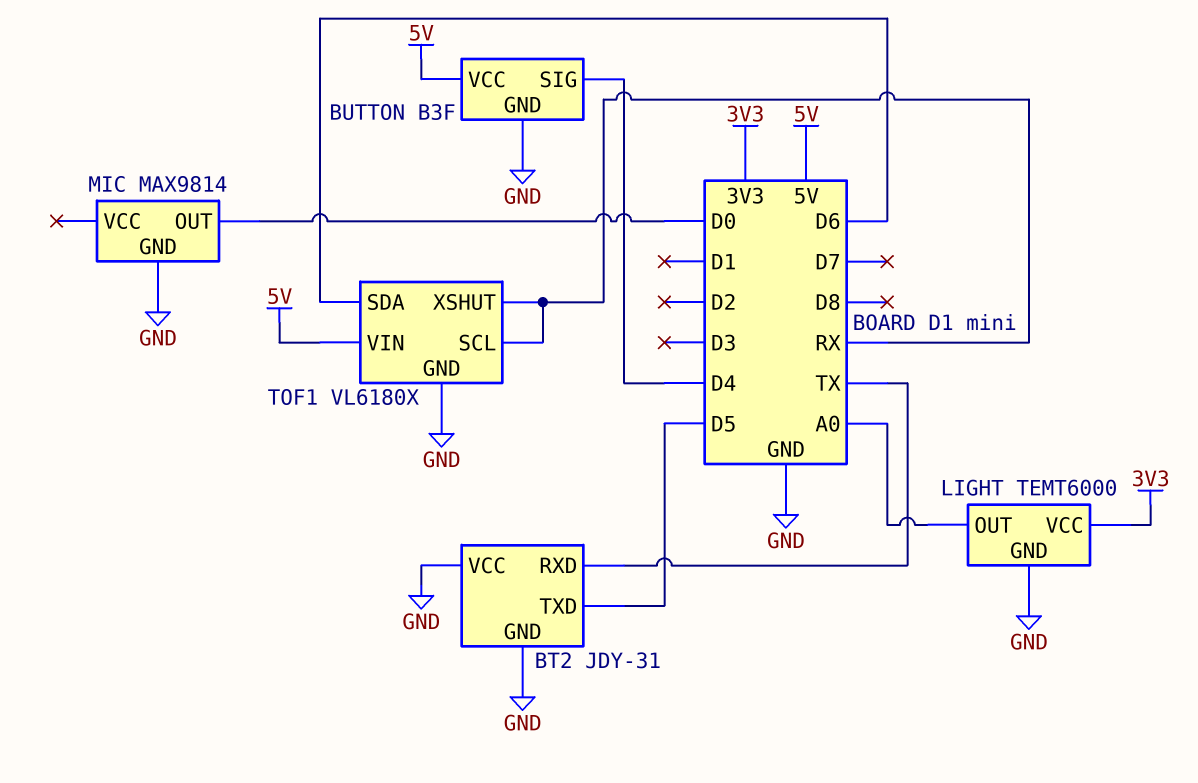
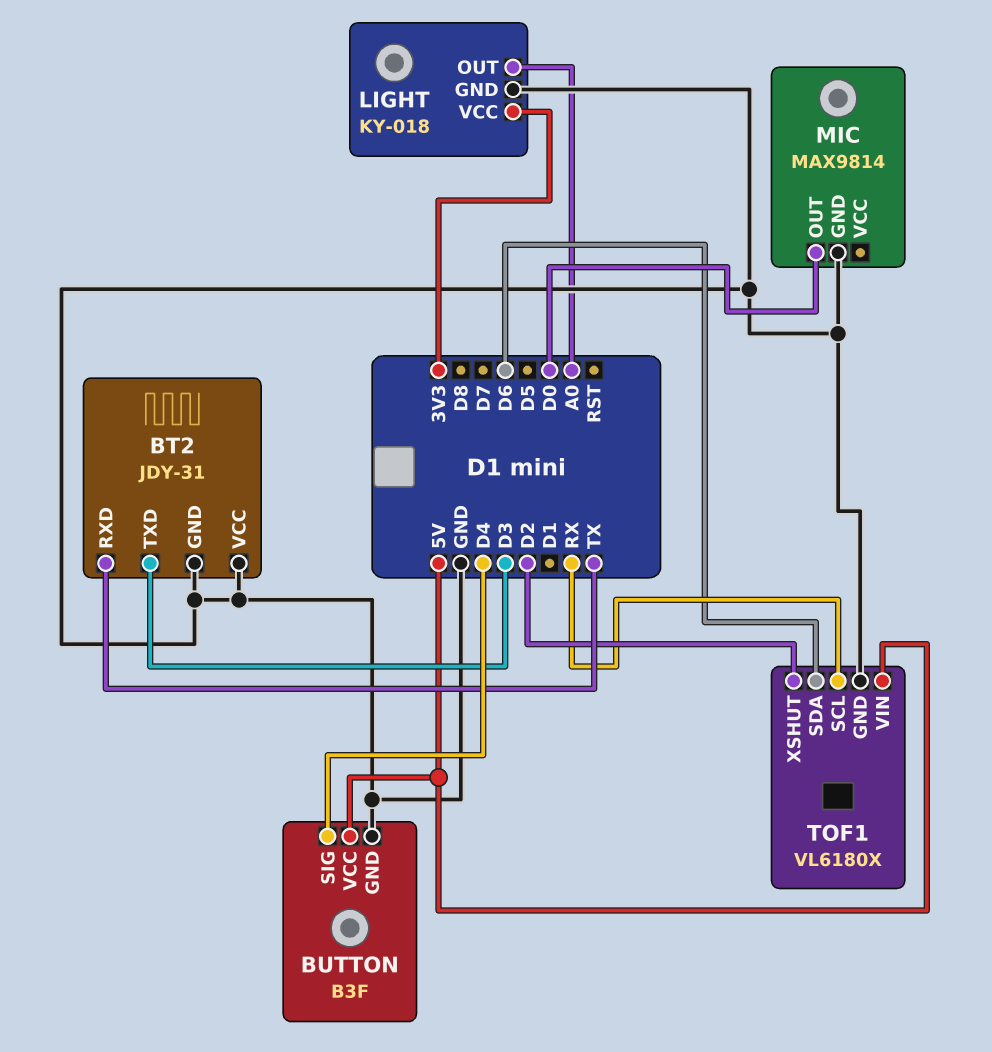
BT2 pin TXD: D5 -> D3
LIGHT: TEMT6000 -> KY-018
TOF1 pin XSHUT: RX -> D2

